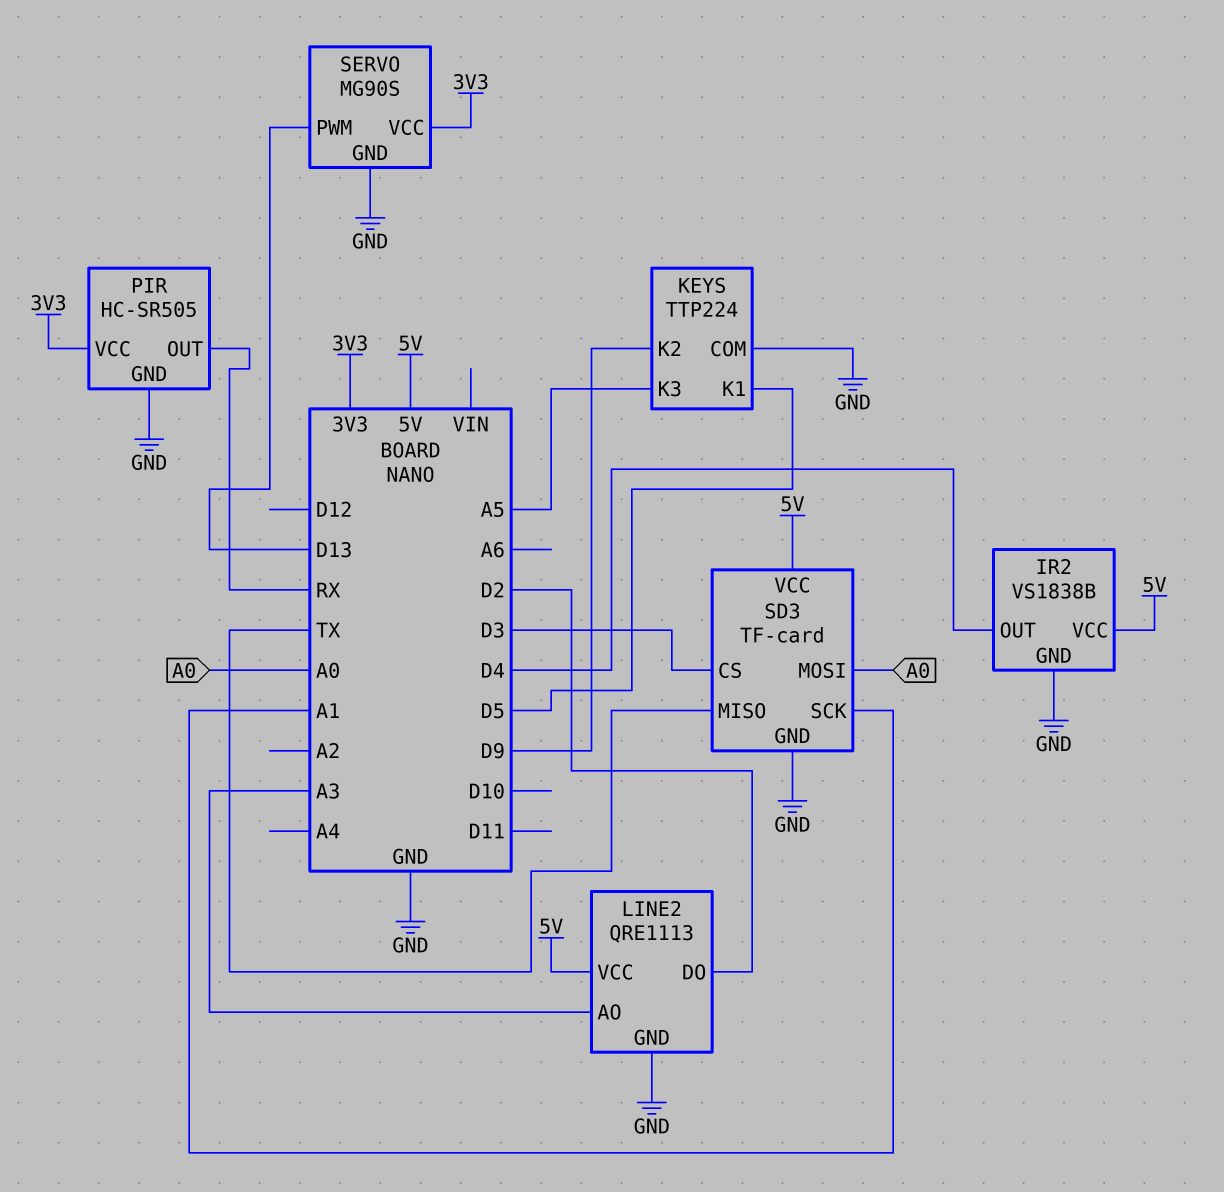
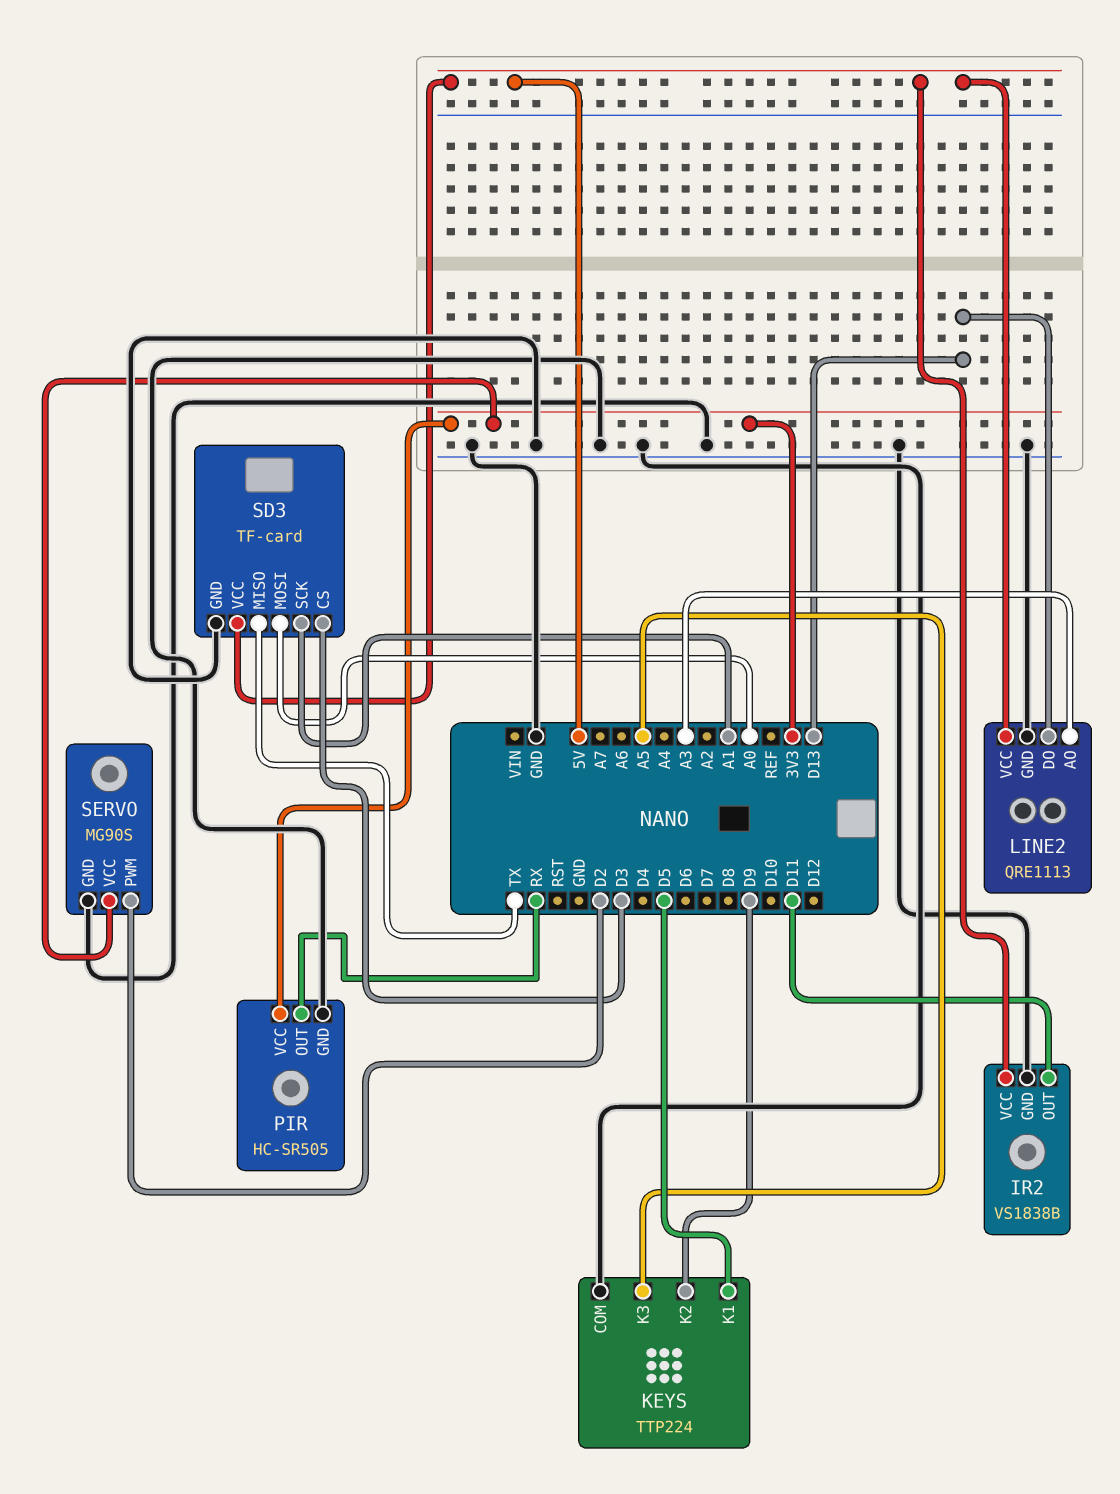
IR2 pin OUT: D4 -> D11
LINE2 pin DO: D2 -> D13
SERVO pin PWM: D13 -> D2

